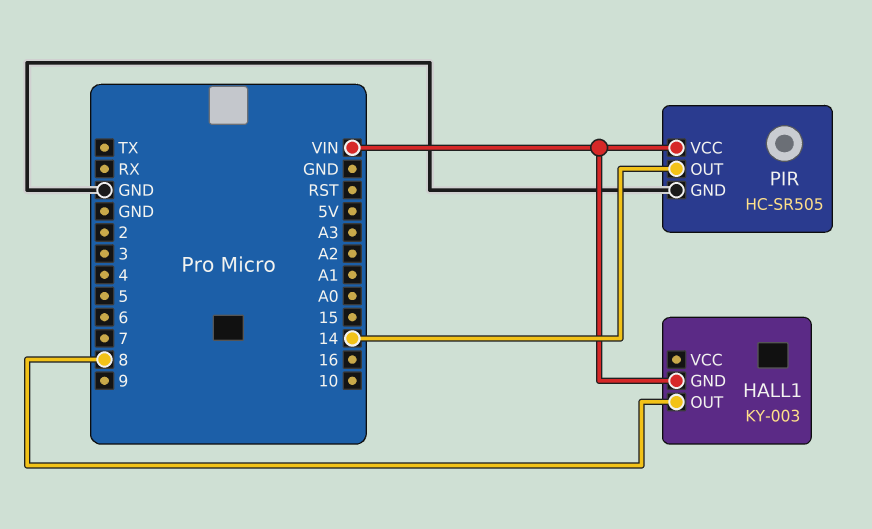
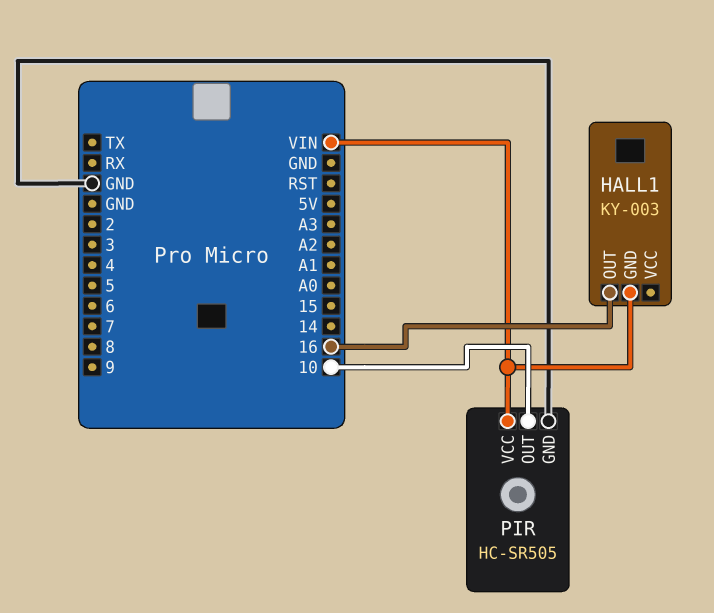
HALL1 pin OUT: 8 -> 16
PIR pin OUT: 14 -> 10

